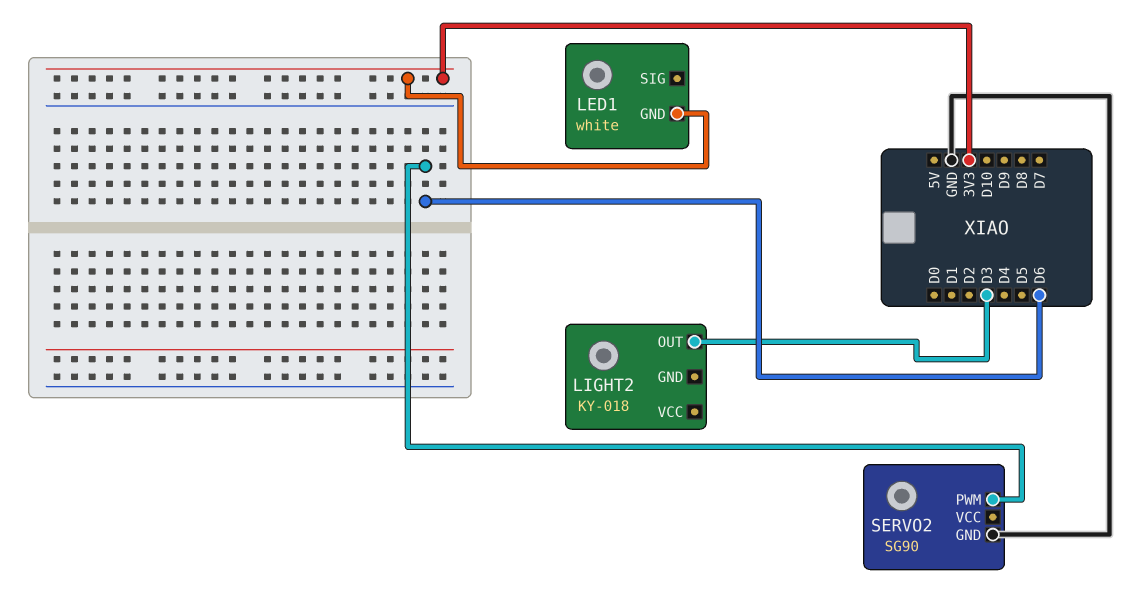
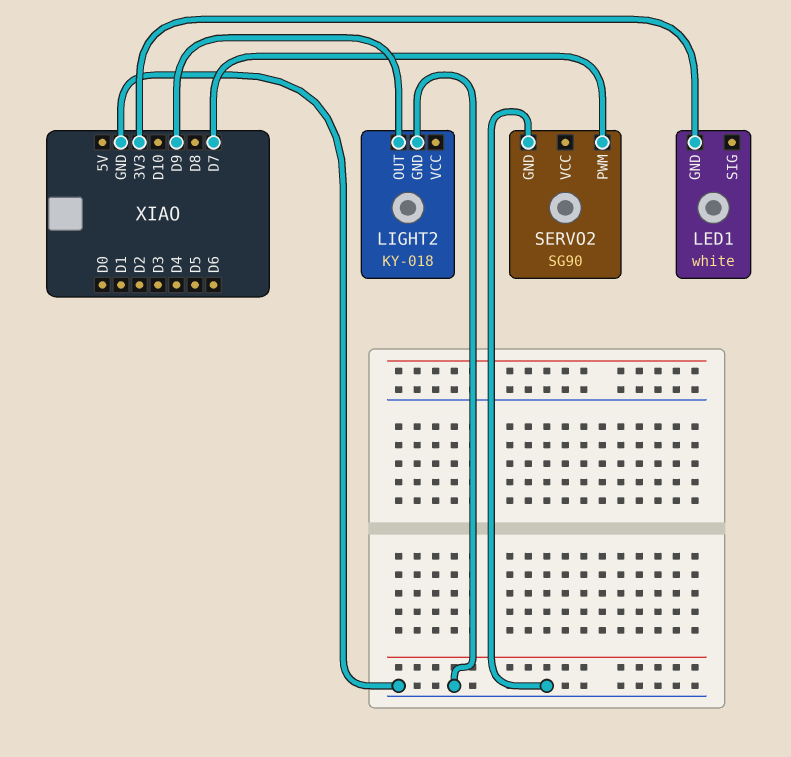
LIGHT2 pin GND: none -> GND
LIGHT2 pin OUT: D3 -> D9
SERVO2 pin PWM: D6 -> D7

